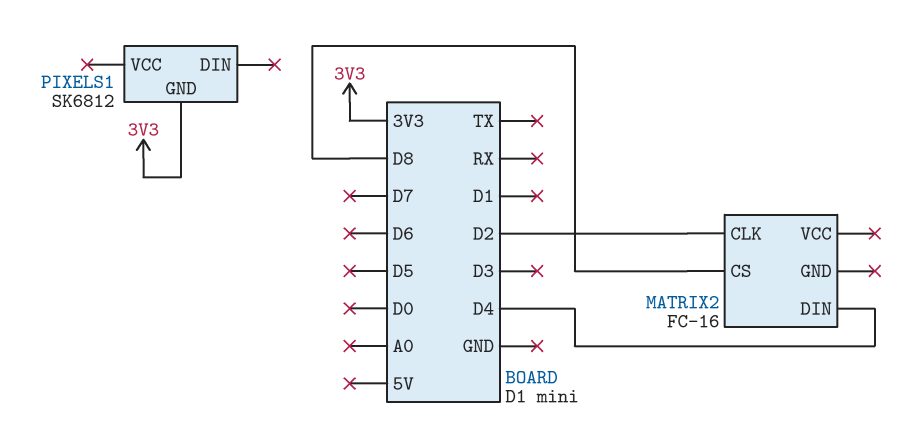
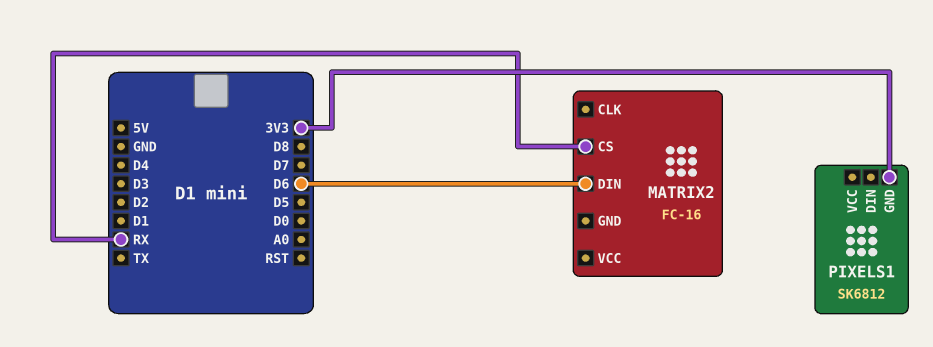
MATRIX2 pin CLK: D2 -> none
MATRIX2 pin CS: D8 -> RX
MATRIX2 pin DIN: D4 -> D6

